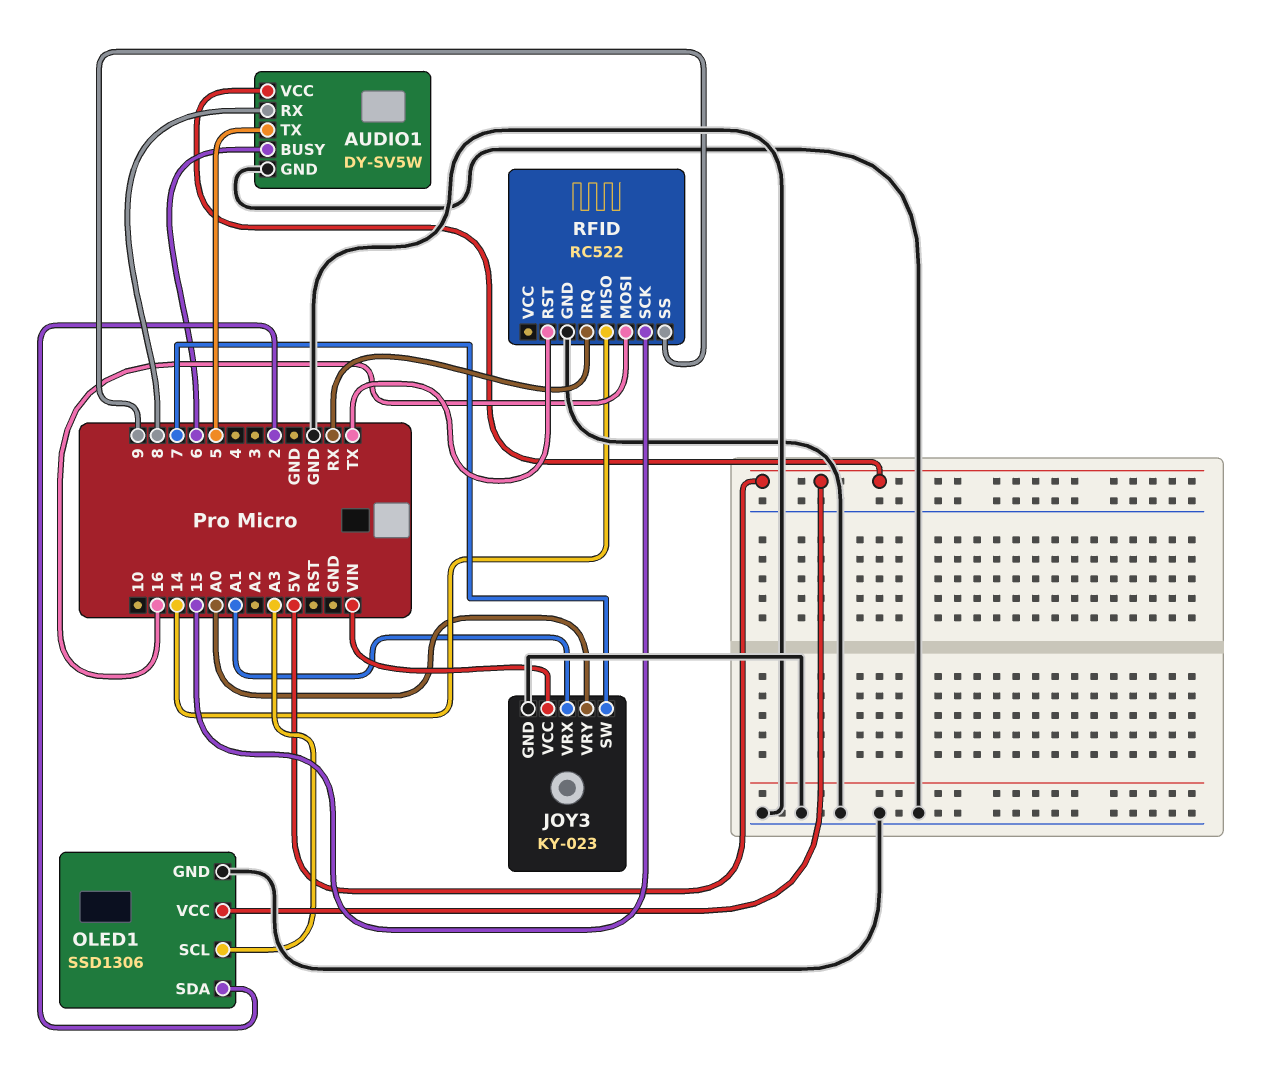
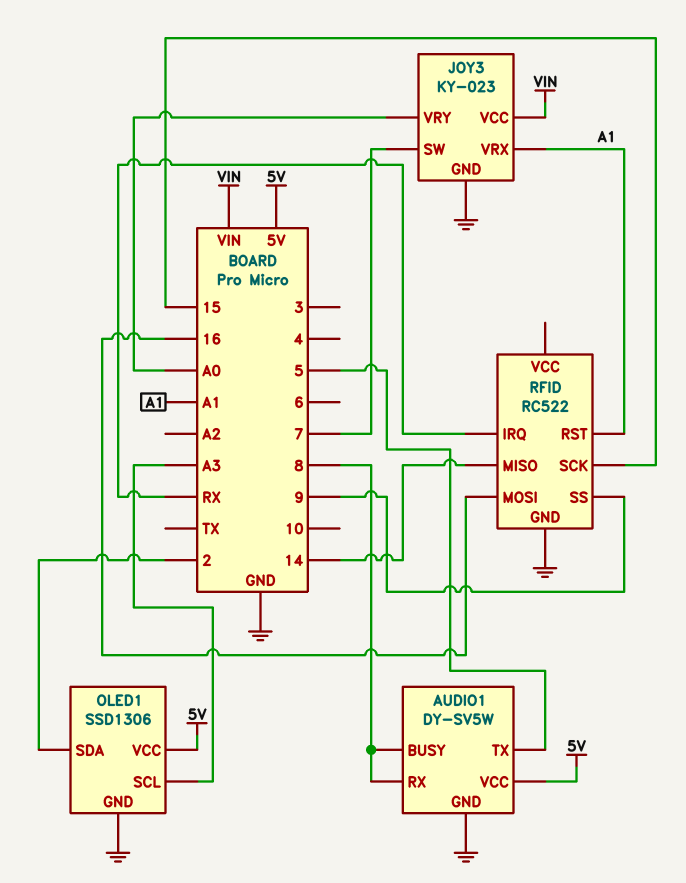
AUDIO1 pin BUSY: 6 -> 8
RFID pin RST: TX -> A1

